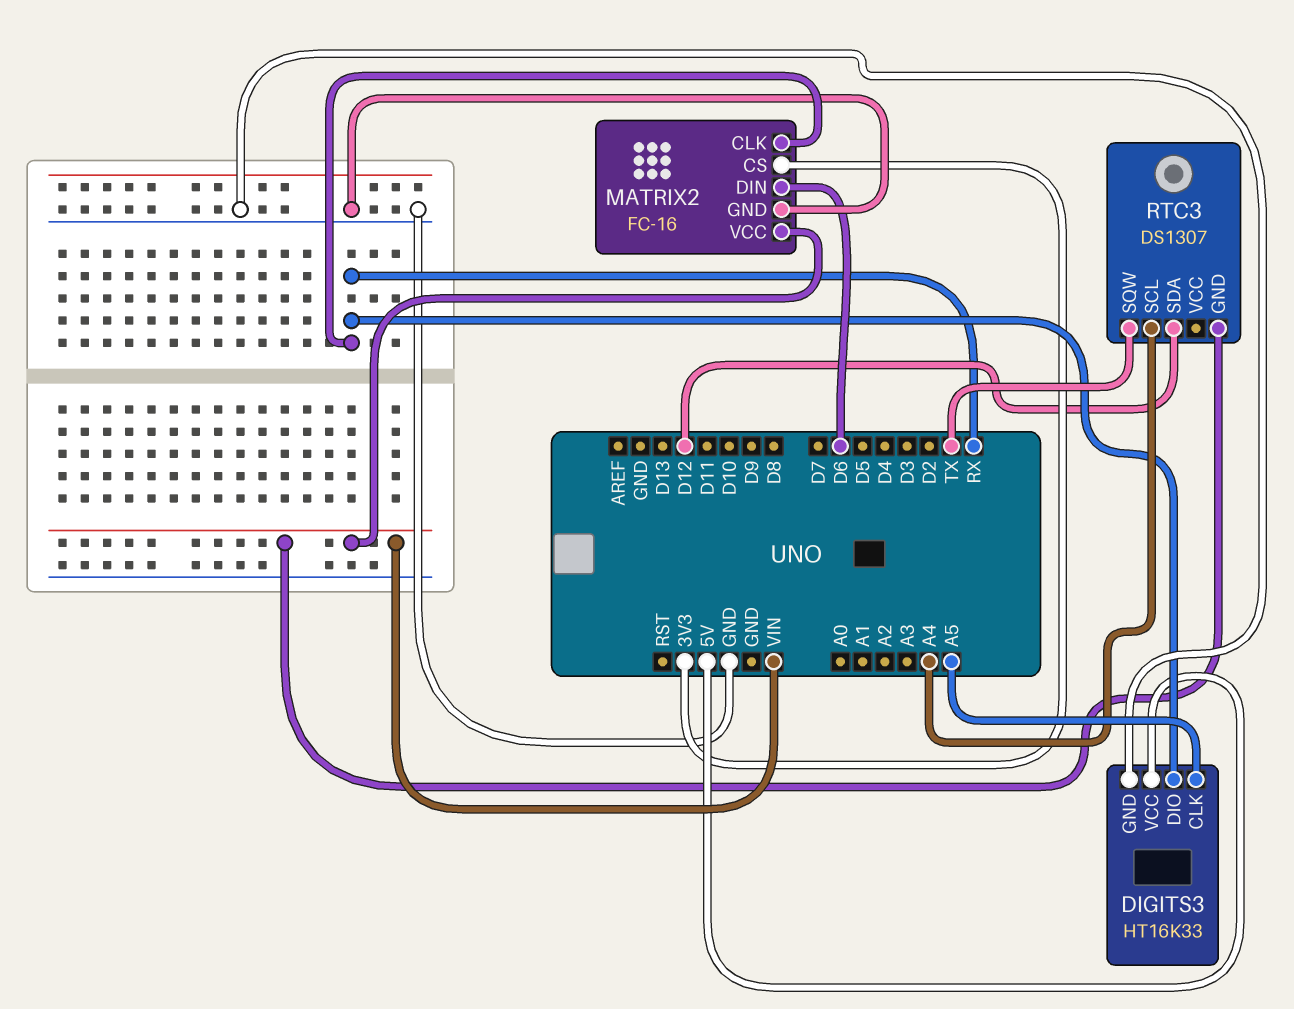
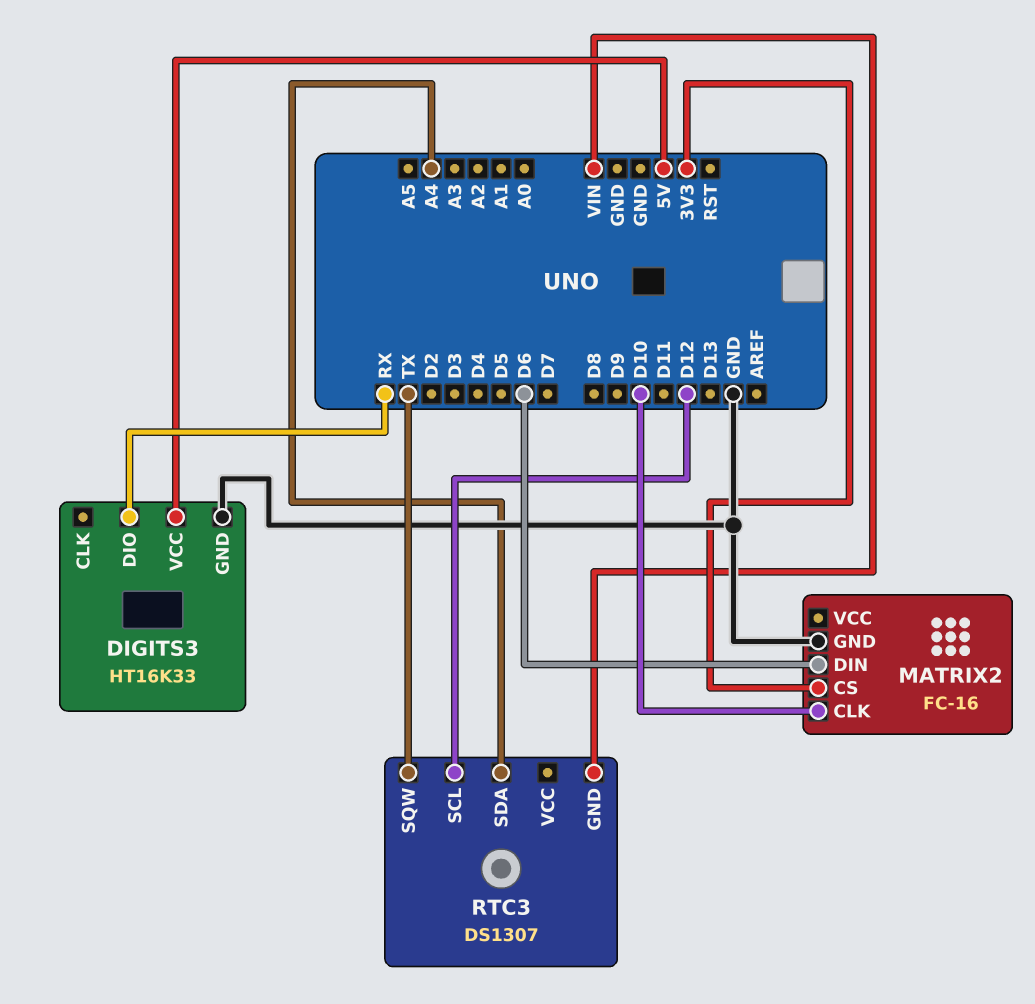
DIGITS3 pin CLK: A5 -> none
MATRIX2 pin CLK: RX -> D10
MATRIX2 pin VCC: VIN -> none
RTC3 pin SCL: A4 -> D12
RTC3 pin SDA: D12 -> A4

